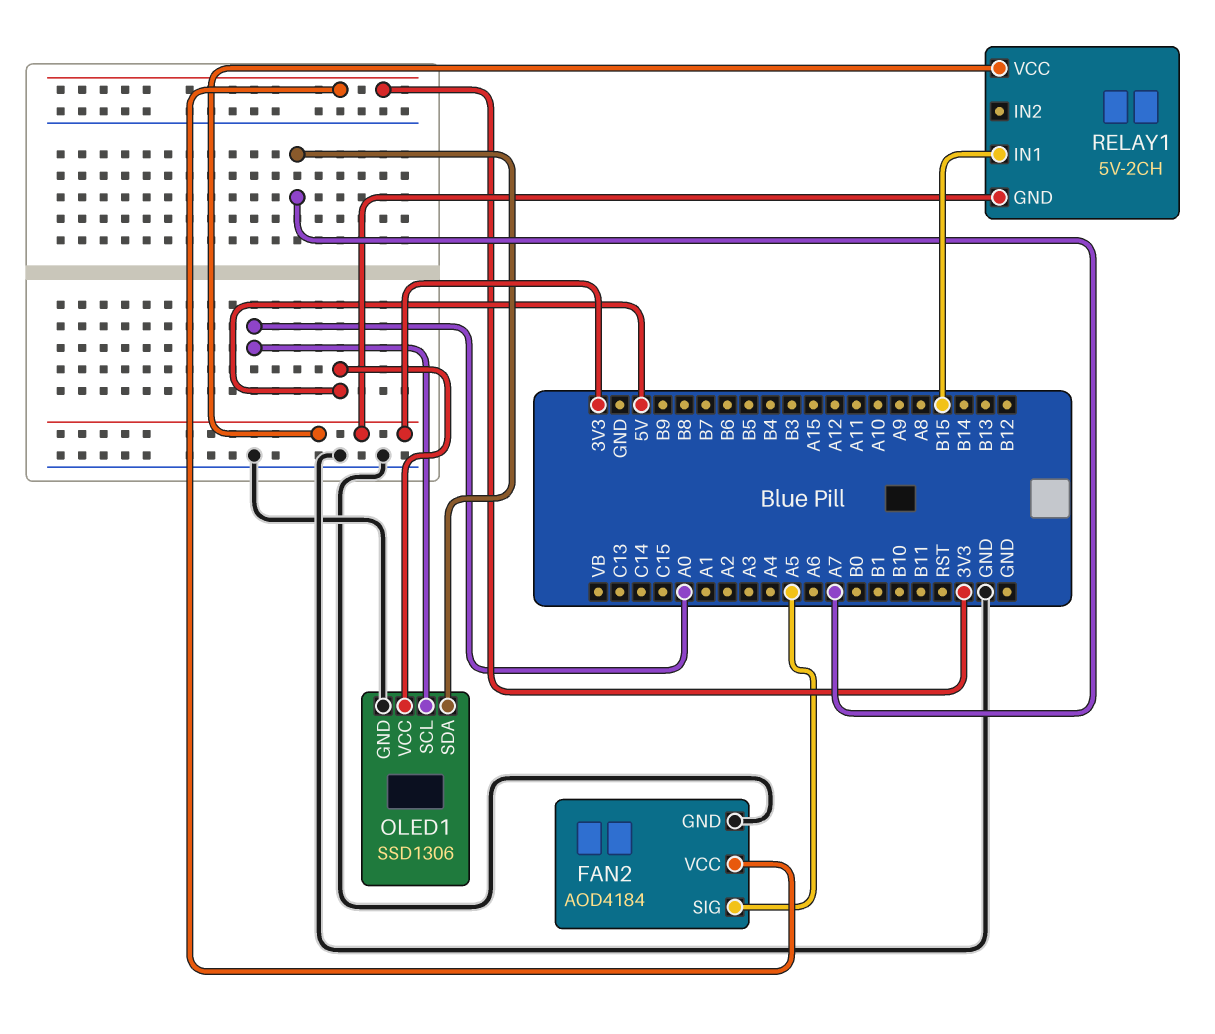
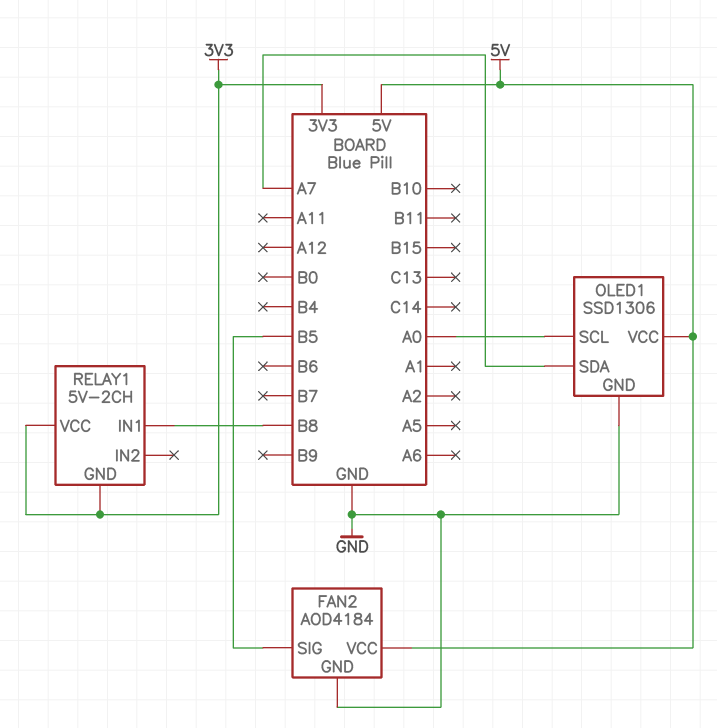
FAN2 pin SIG: A5 -> B5
FAN2 pin VCC: 3V3 -> 5V
RELAY1 pin IN1: B15 -> B8

